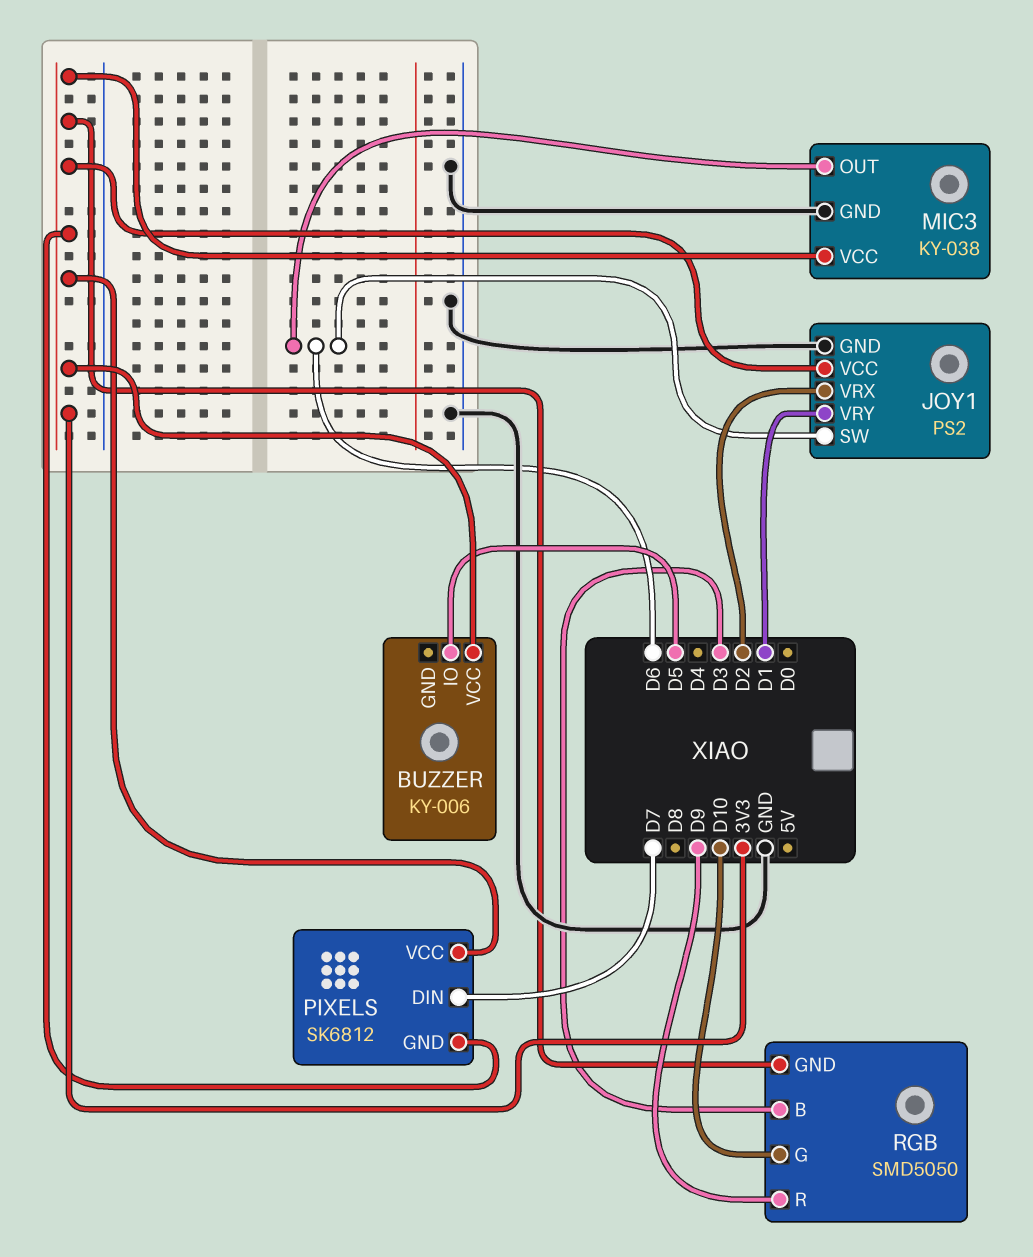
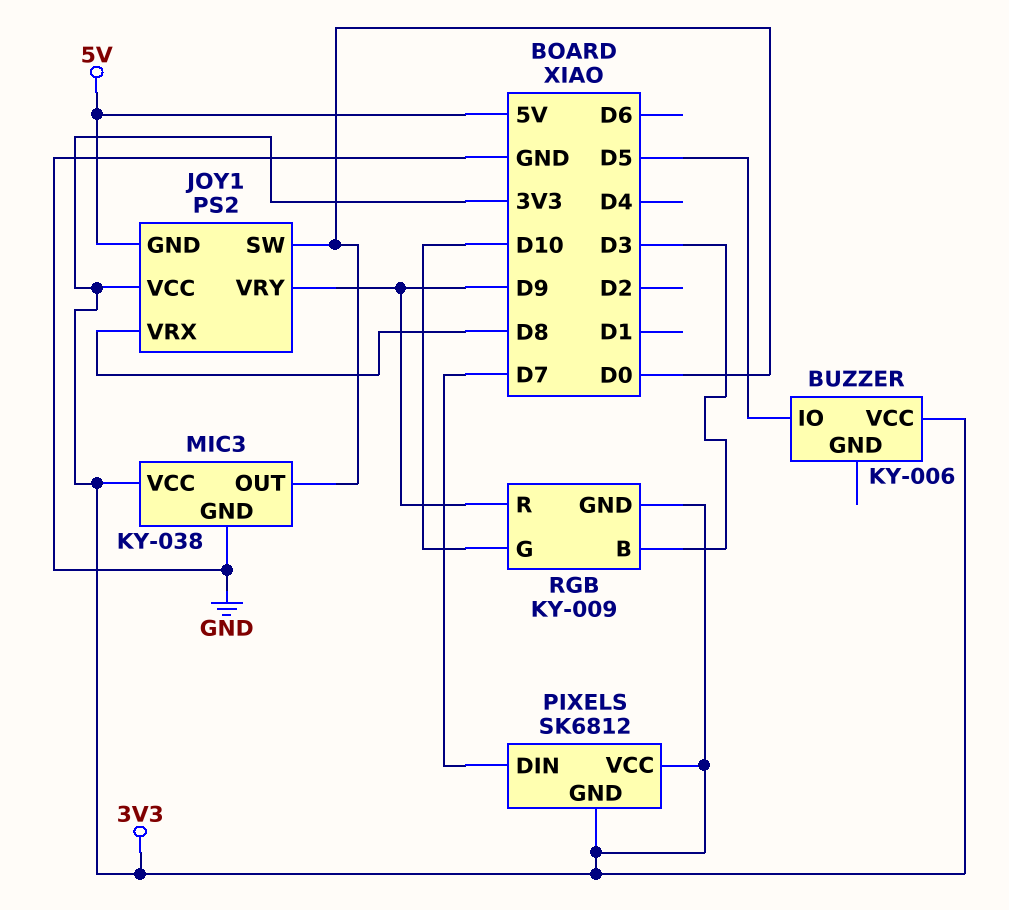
JOY1 pin GND: GND -> 5V
JOY1 pin SW: D6 -> D0
JOY1 pin VRX: D2 -> D8
JOY1 pin VRY: D1 -> D9
MIC3 pin OUT: D6 -> D0
RGB: SMD5050 -> KY-009

